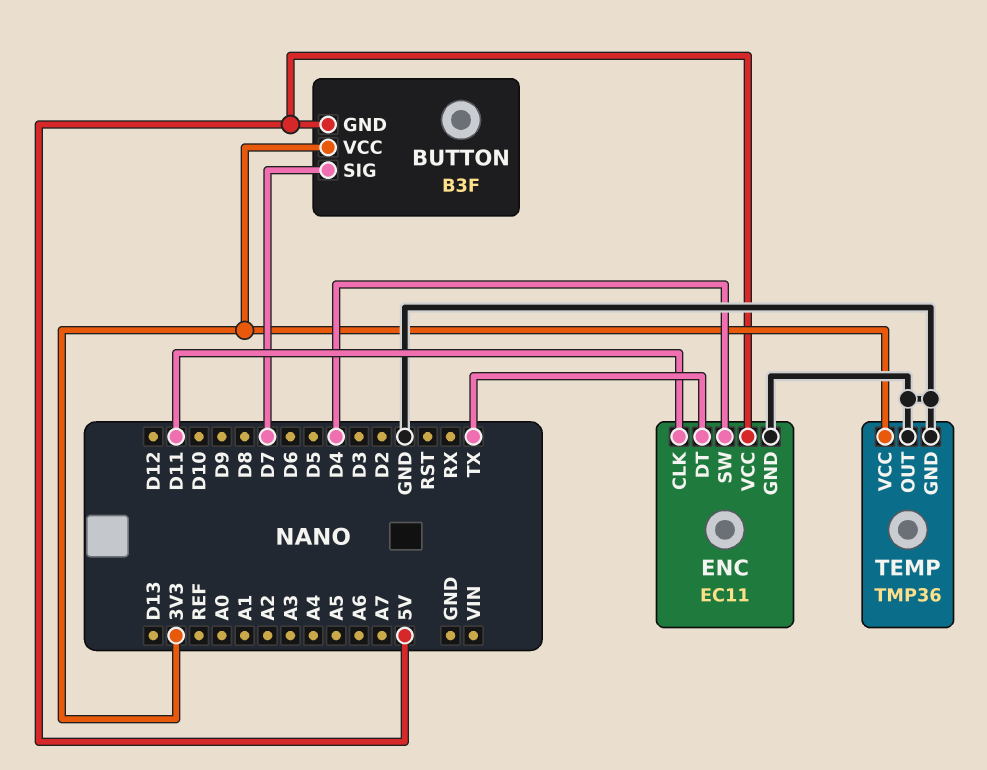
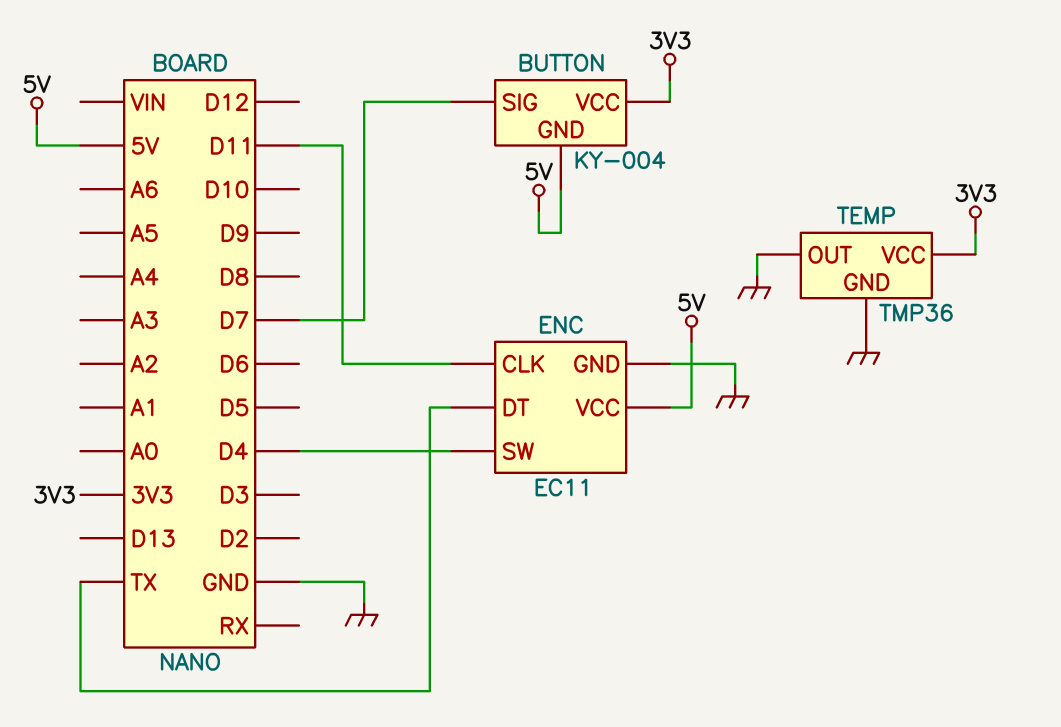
BUTTON: B3F -> KY-004

